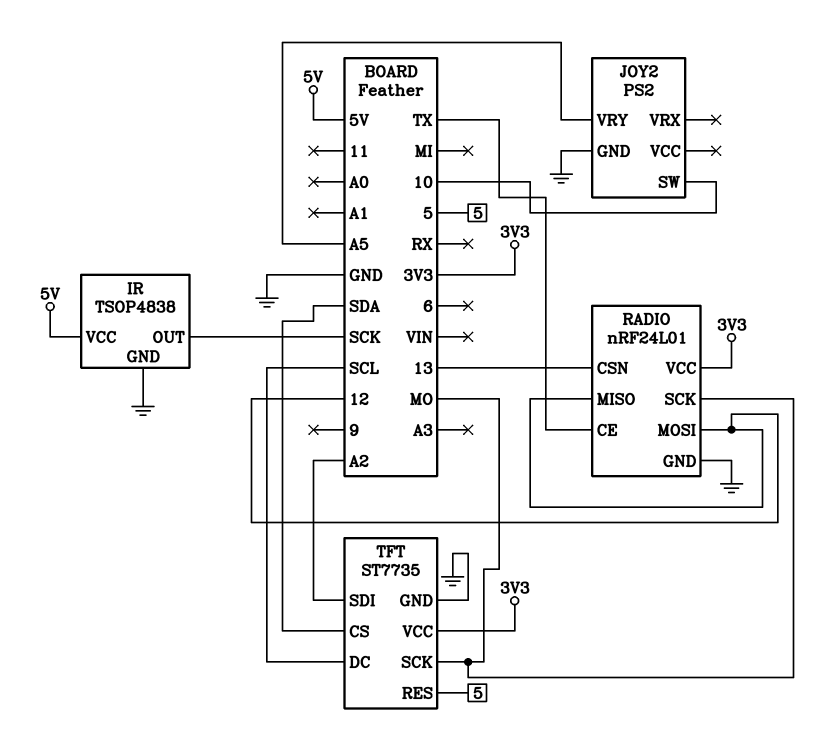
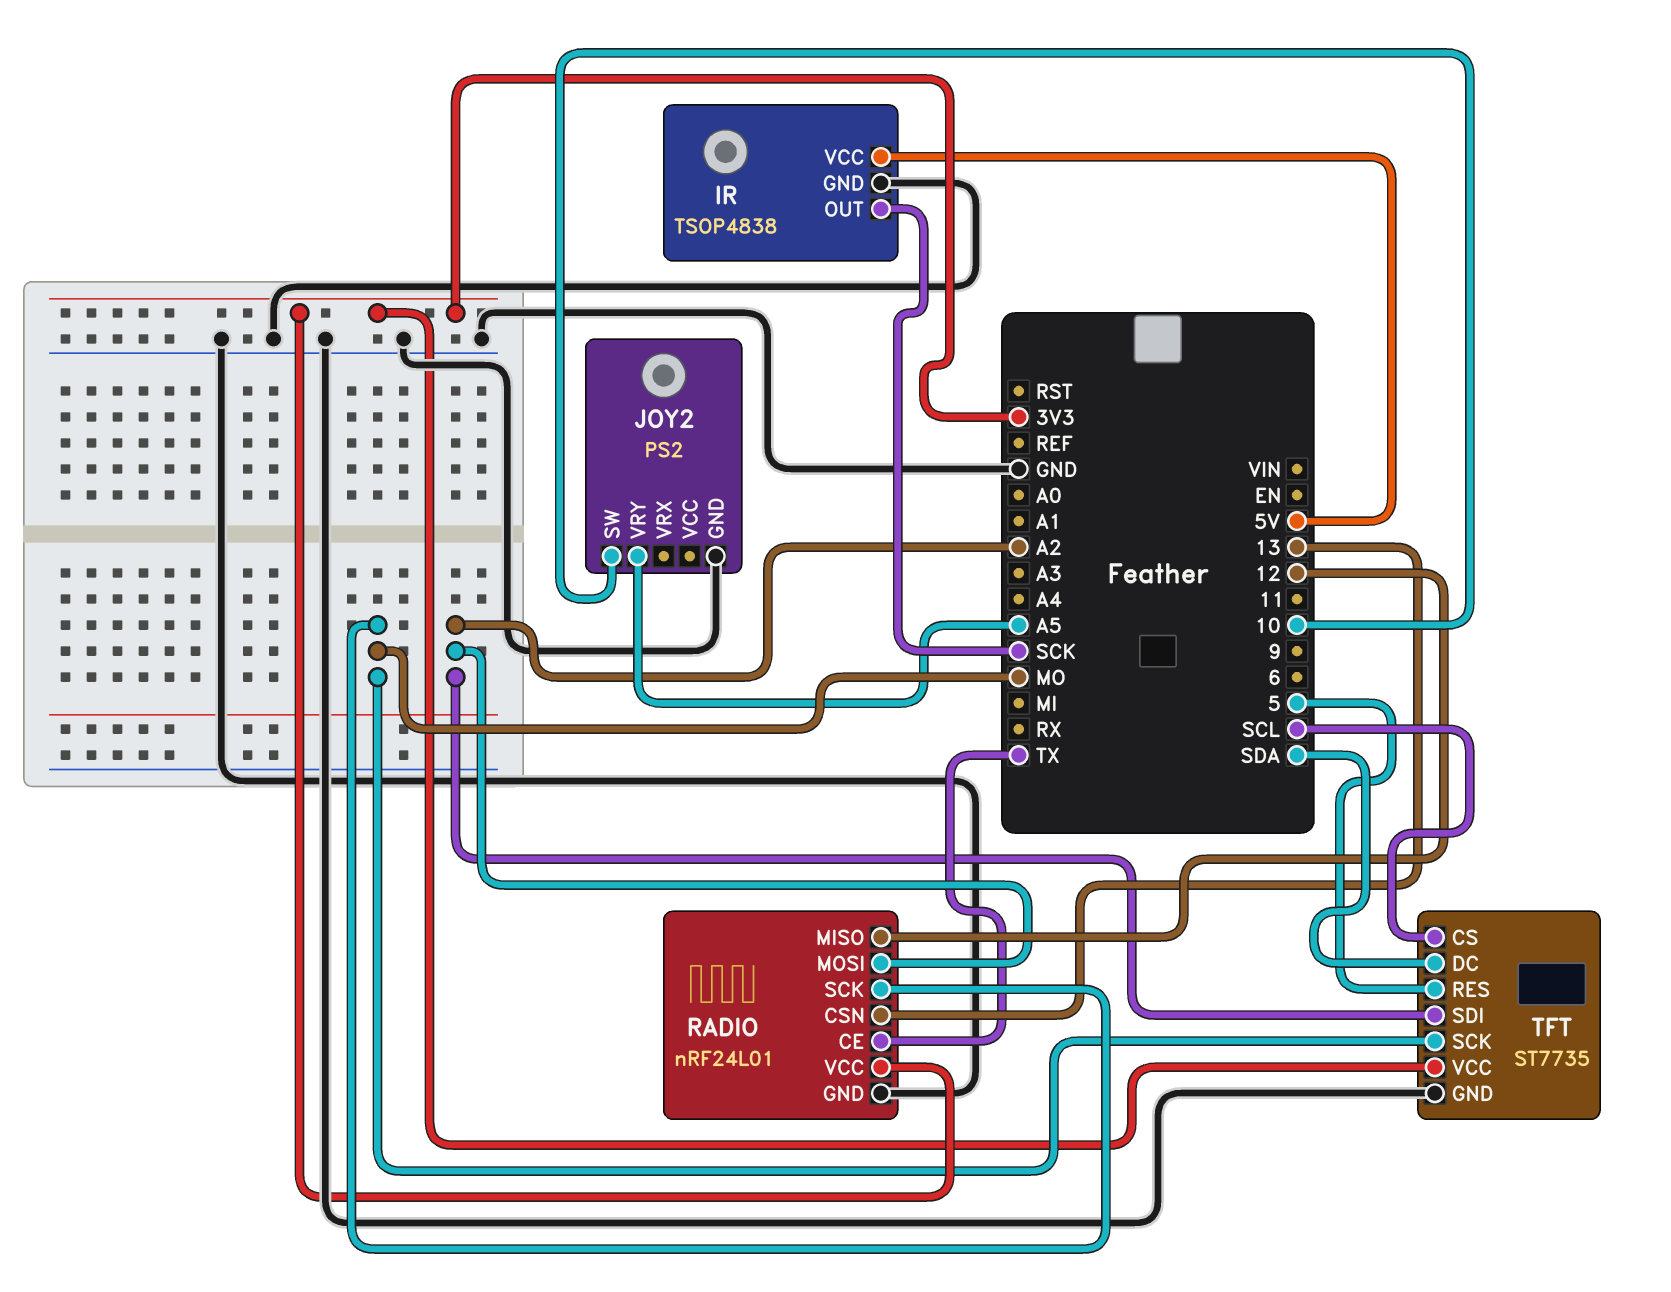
RADIO pin MOSI: 12 -> A2
TFT pin CS: SDA -> SCL
TFT pin DC: SCL -> SDA

